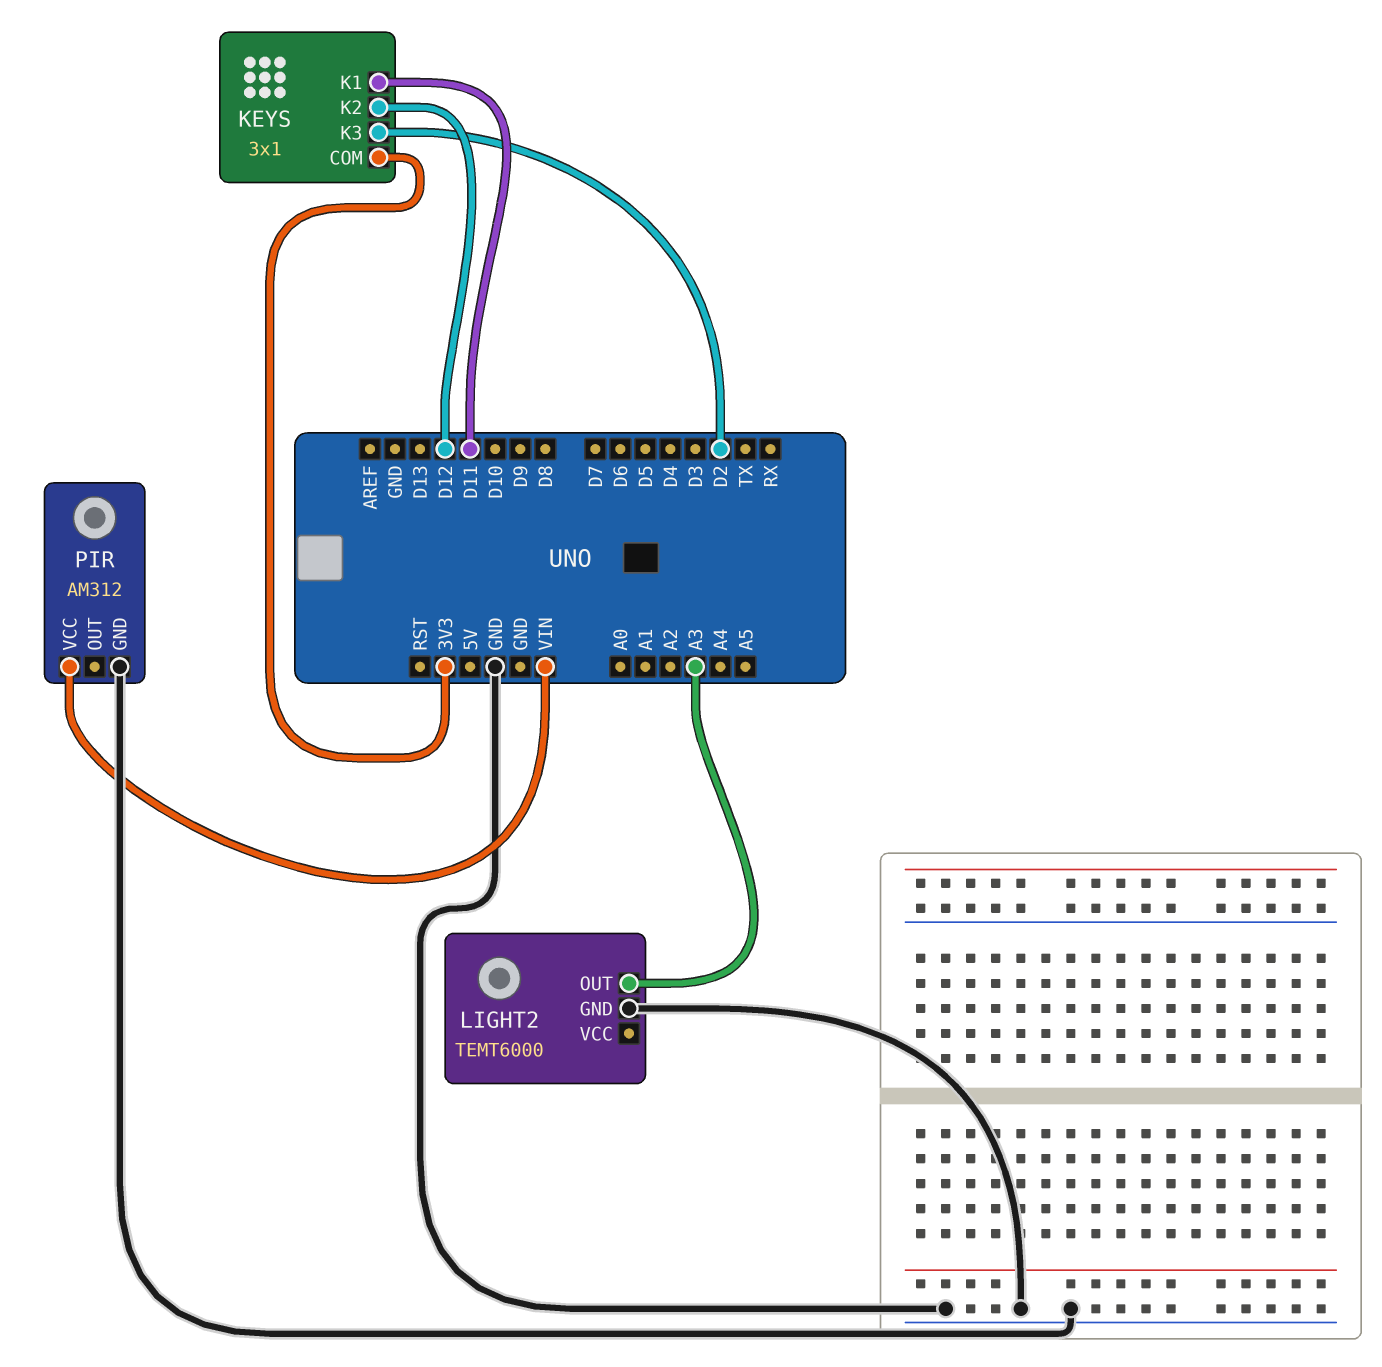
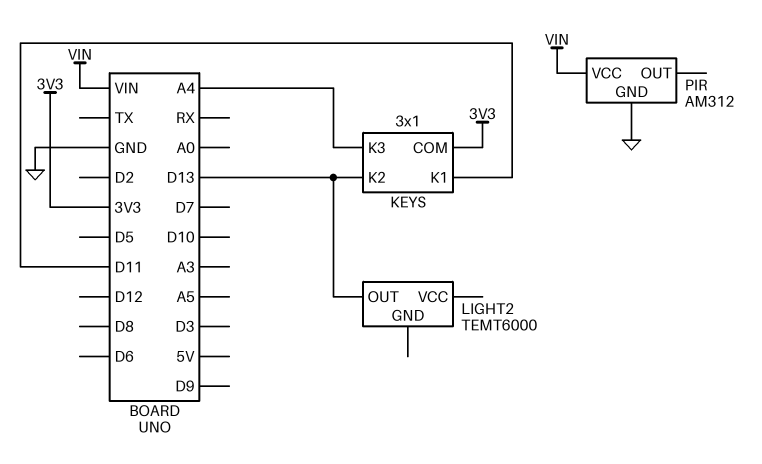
KEYS pin K2: D12 -> D13
KEYS pin K3: D2 -> A4
LIGHT2 pin GND: GND -> none
LIGHT2 pin OUT: A3 -> D13

